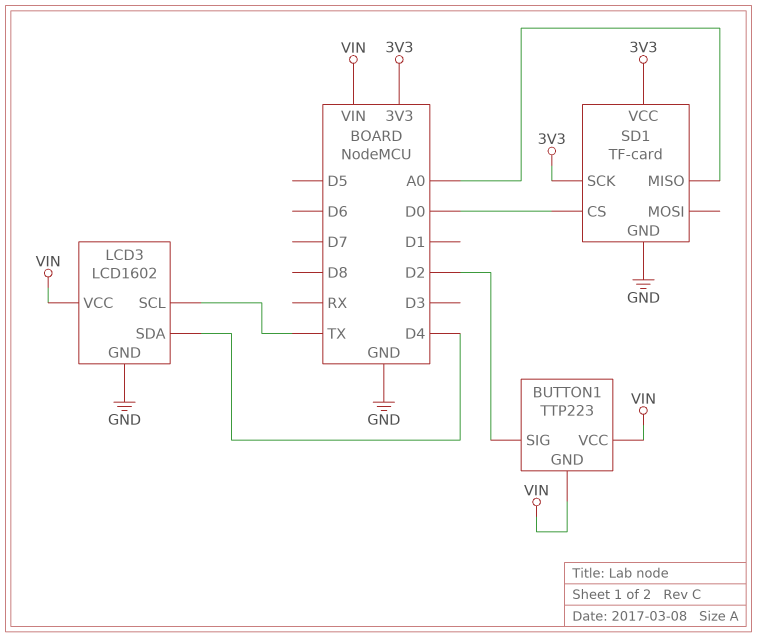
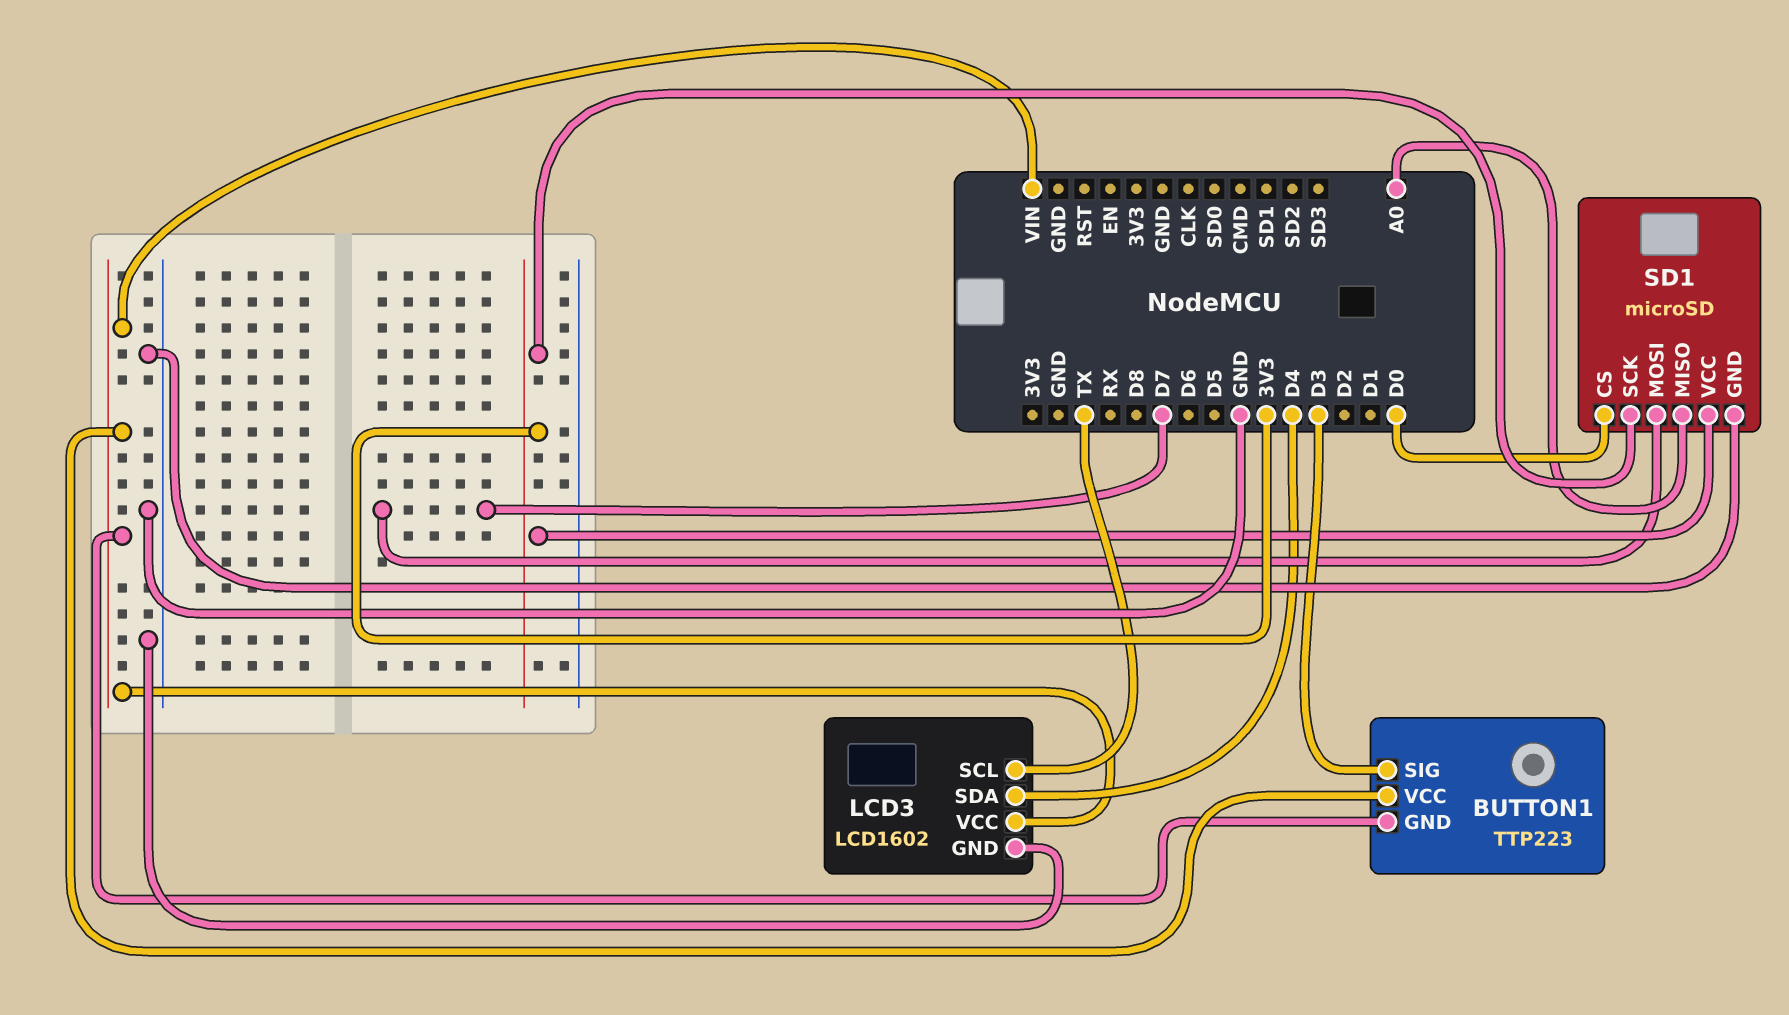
BUTTON1 pin SIG: D2 -> D3
SD1: TF-card -> microSD
SD1 pin MOSI: none -> D7

